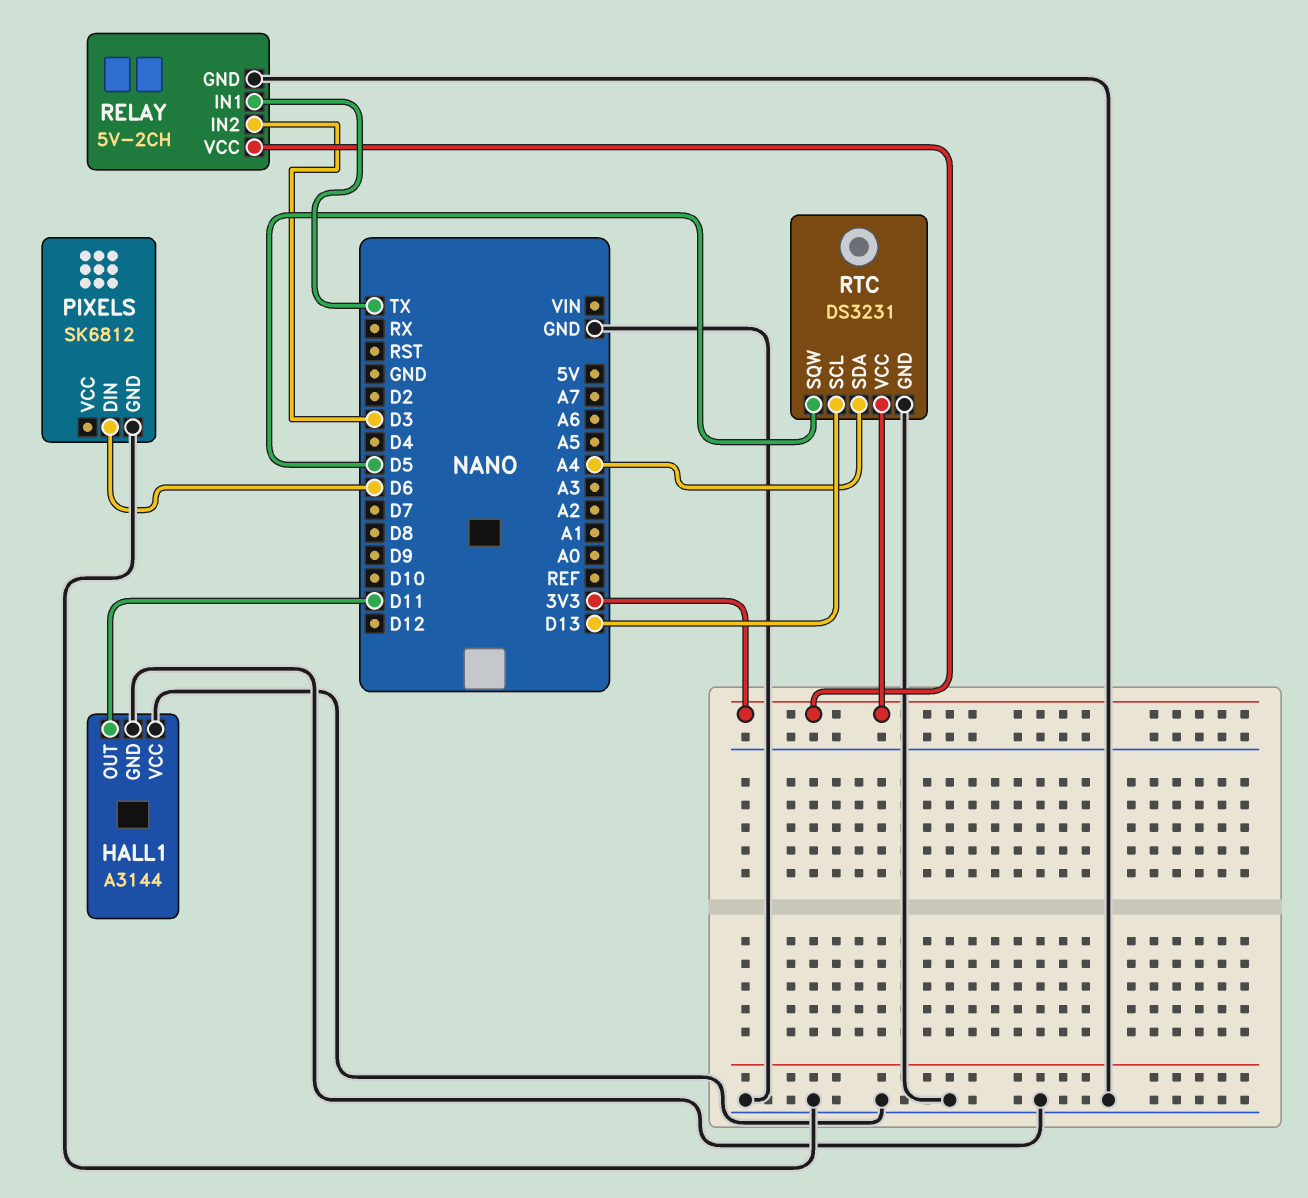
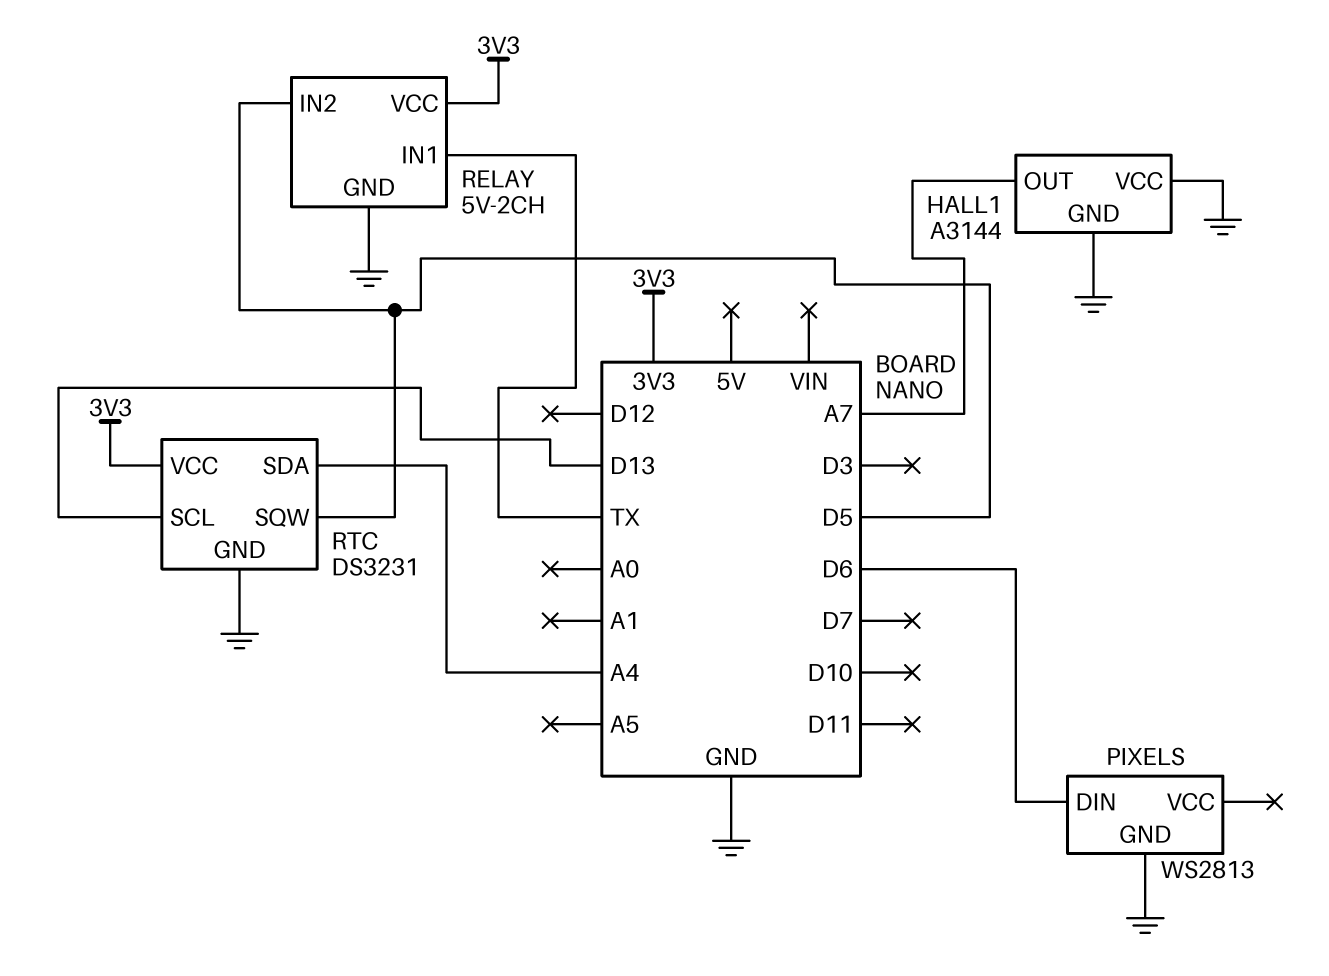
HALL1 pin OUT: D11 -> A7
PIXELS: SK6812 -> WS2813
RELAY pin IN2: D3 -> D5

